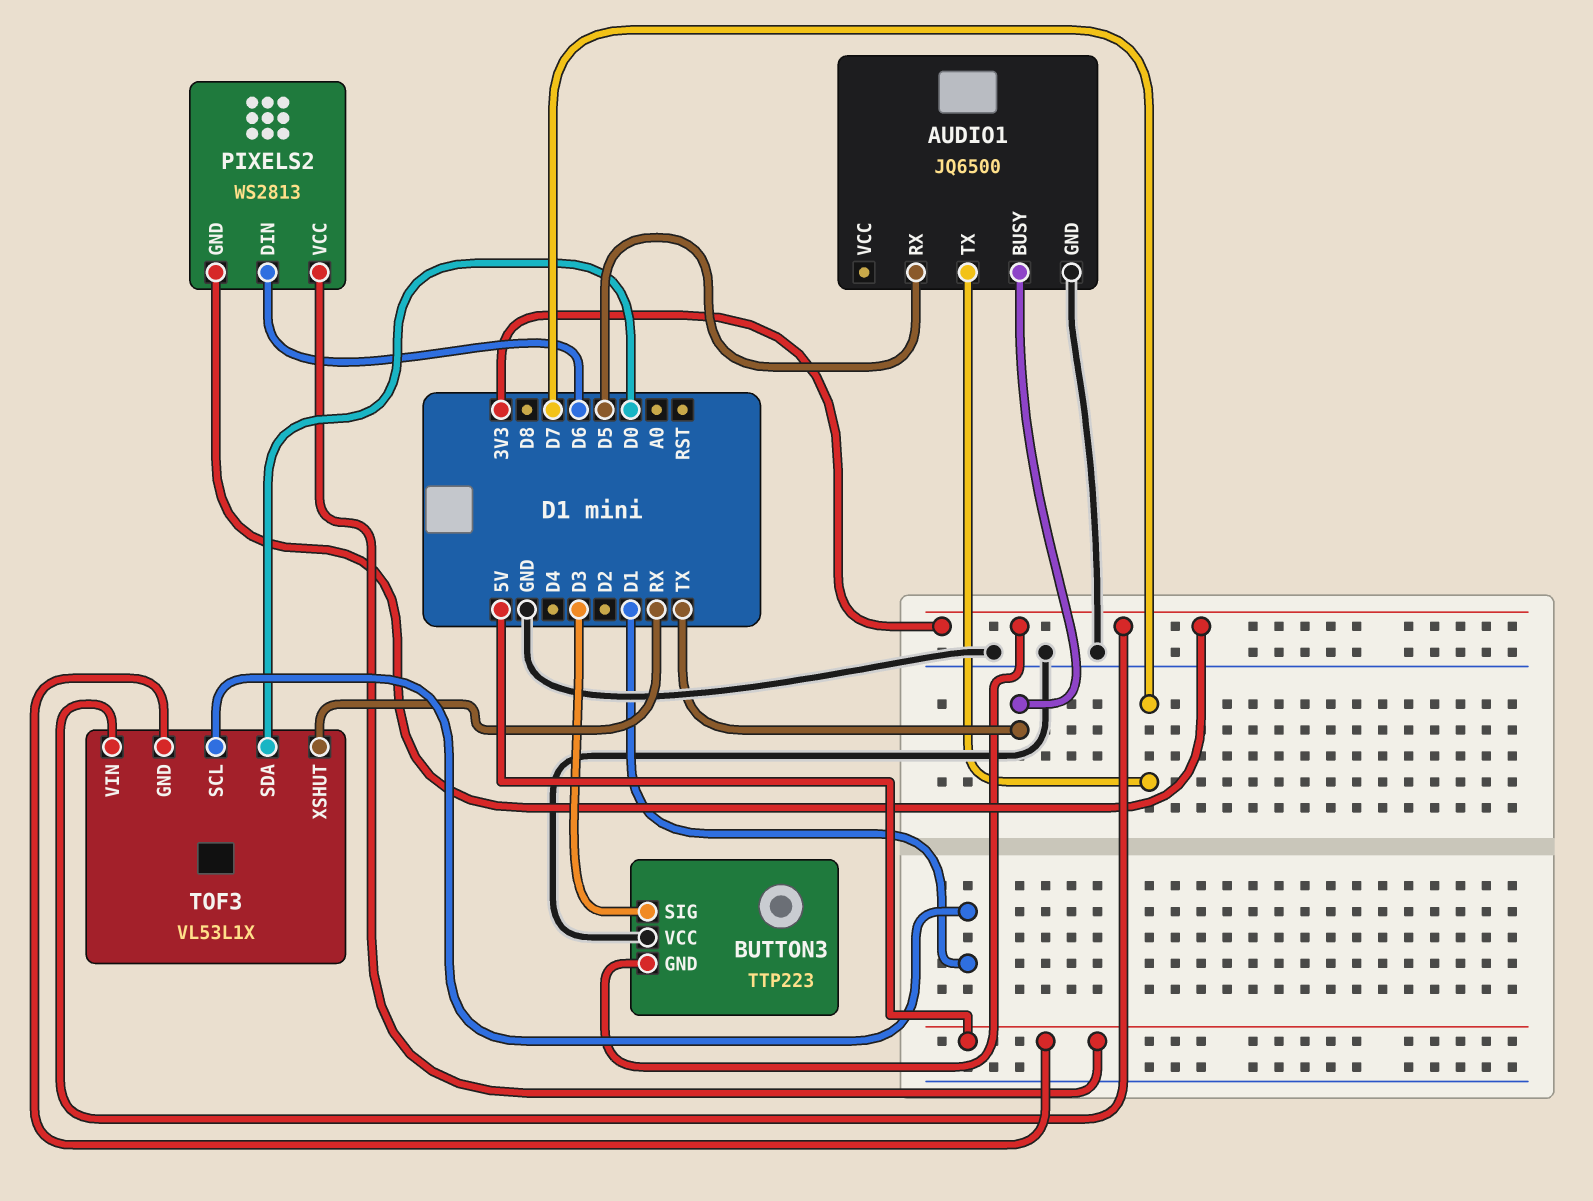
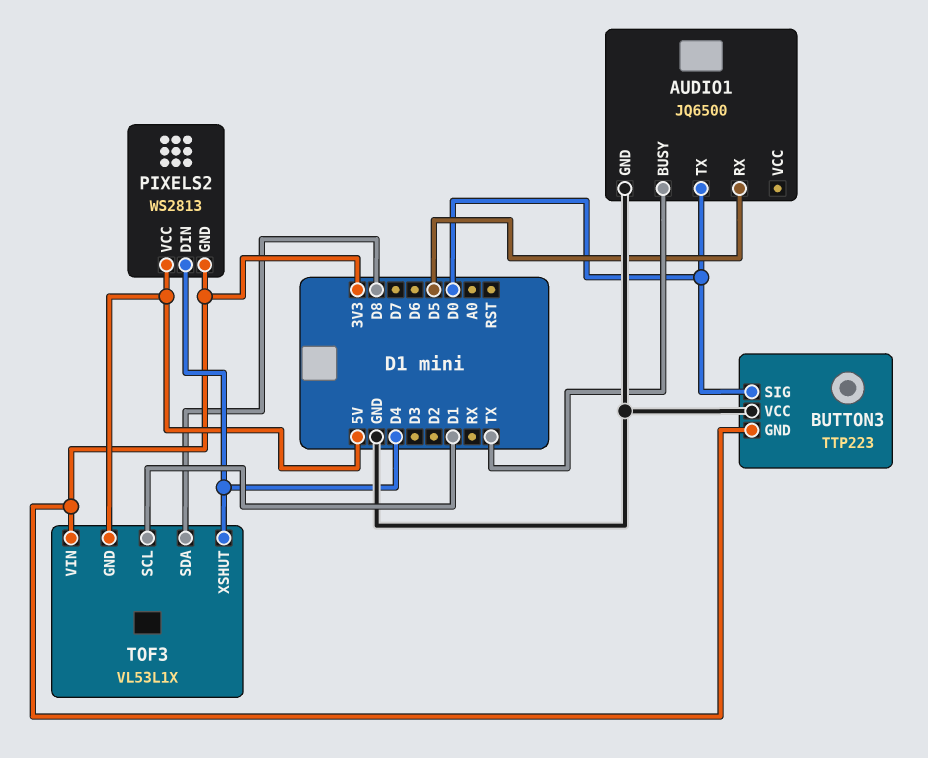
AUDIO1 pin TX: D7 -> D0
BUTTON3 pin SIG: D3 -> D0
PIXELS2 pin DIN: D6 -> D4
TOF3 pin SDA: D0 -> D8
TOF3 pin XSHUT: RX -> D4

